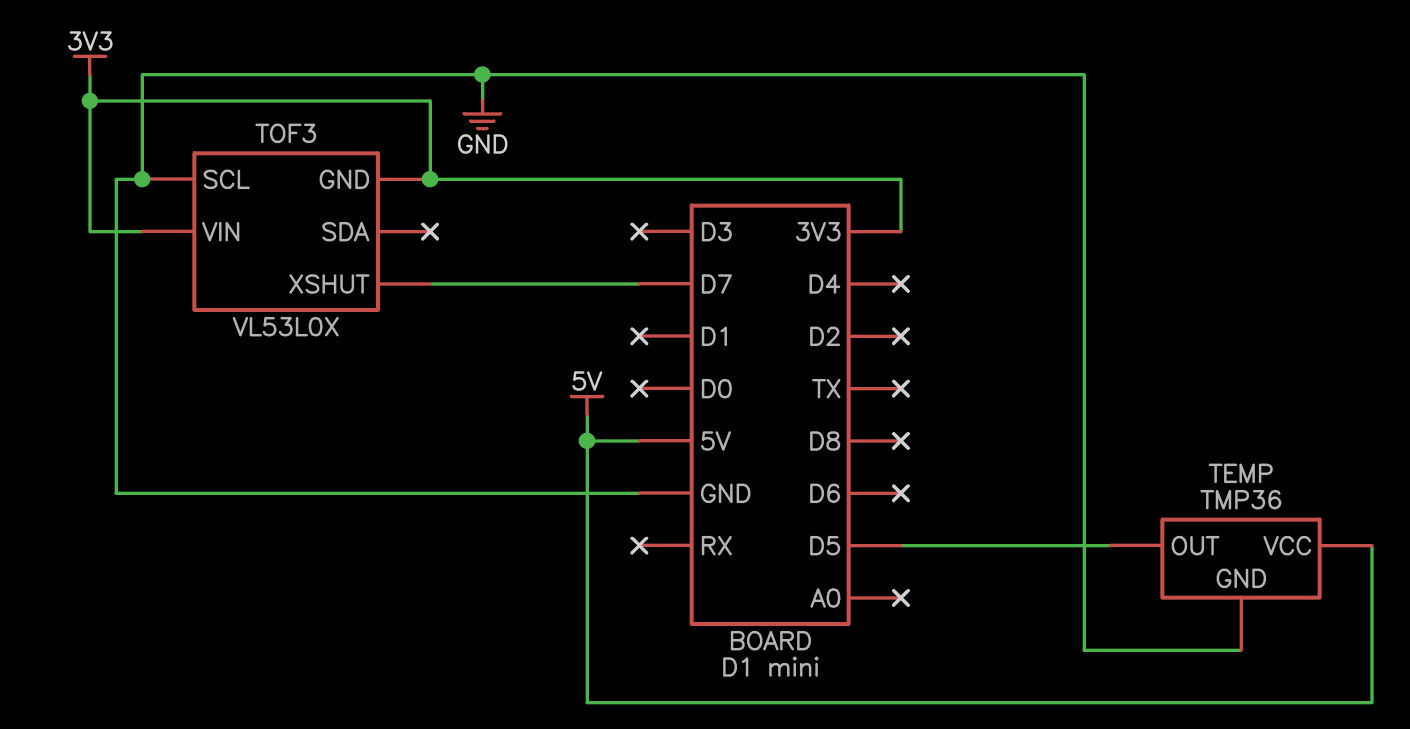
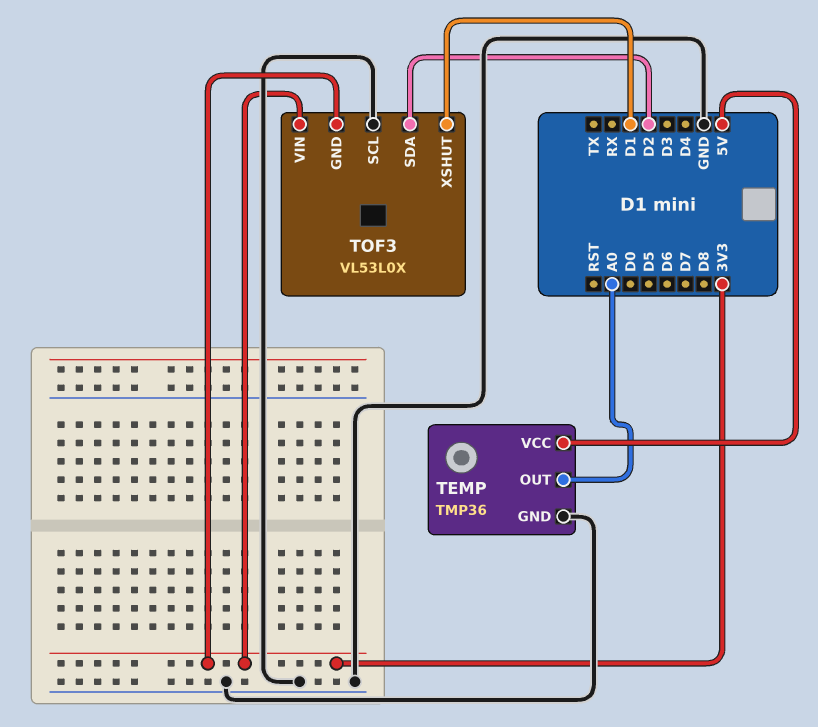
TEMP pin OUT: D5 -> A0
TOF3 pin SDA: none -> D2
TOF3 pin XSHUT: D7 -> D1

